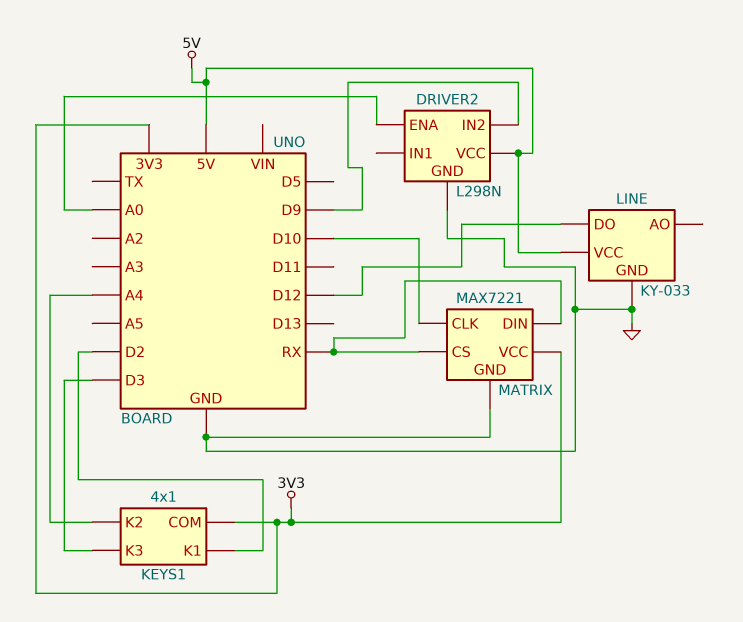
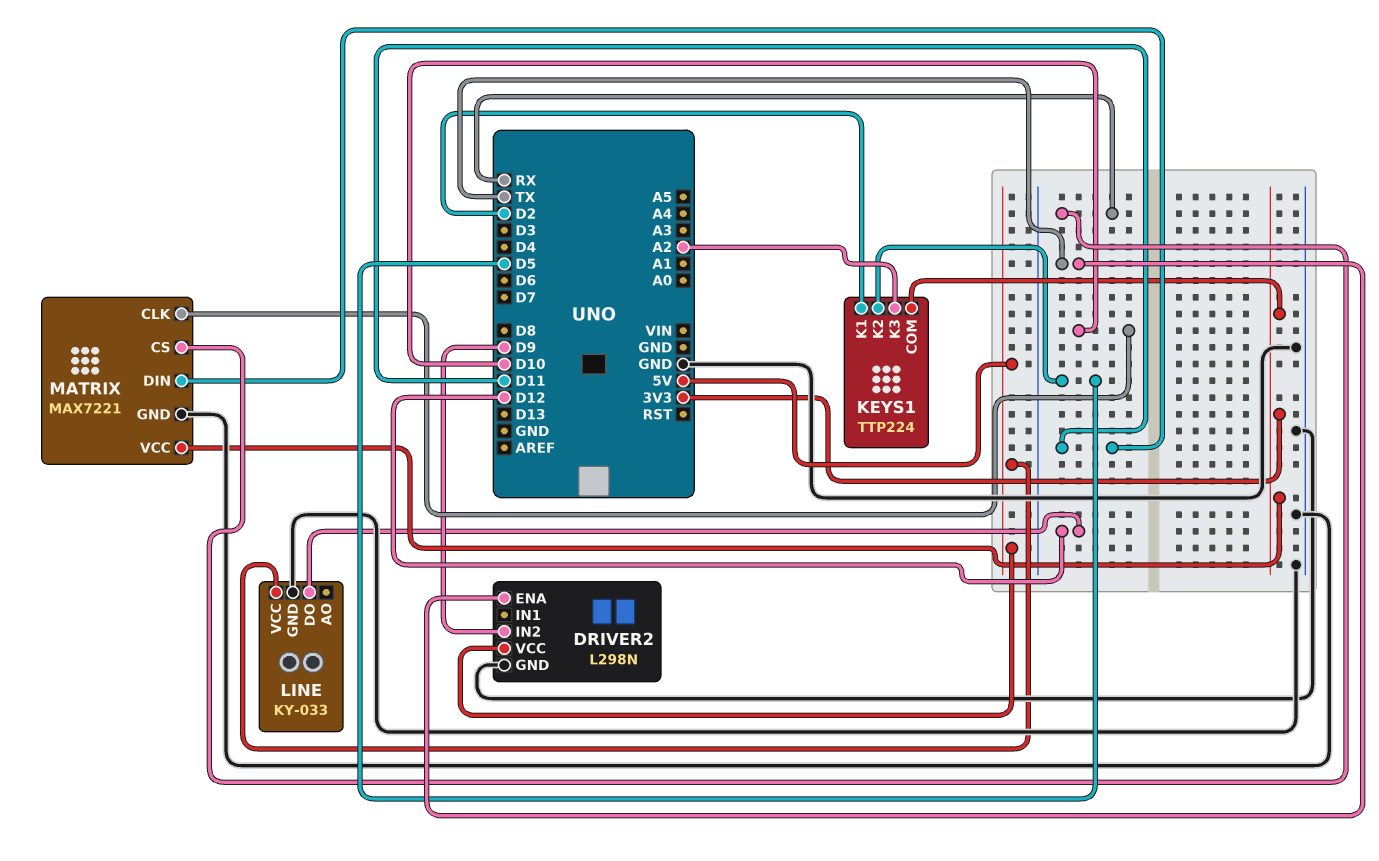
DRIVER2 pin ENA: A0 -> TX
KEYS1: 4x1 -> TTP224
KEYS1 pin K2: A4 -> D5
KEYS1 pin K3: D3 -> A2
MATRIX pin DIN: RX -> D11

